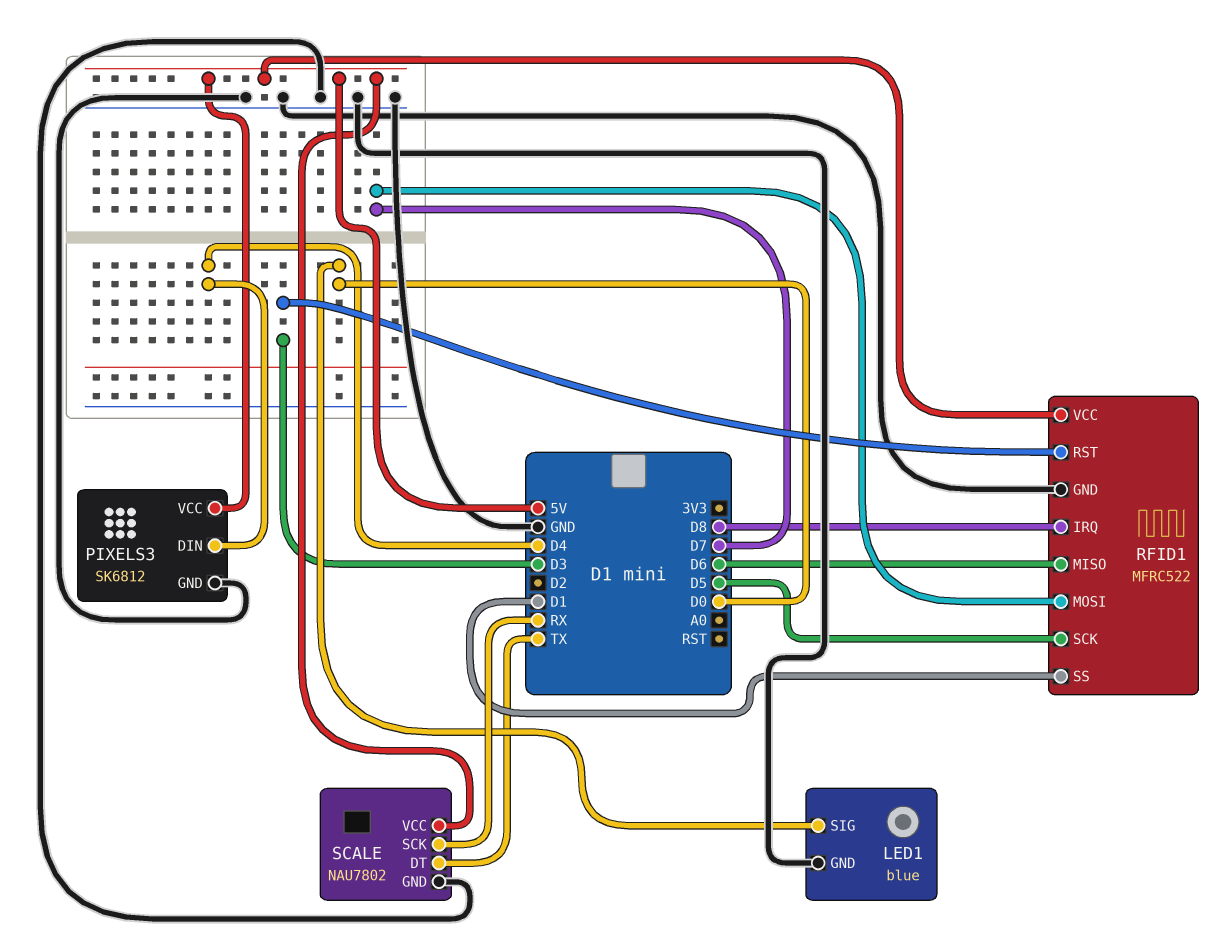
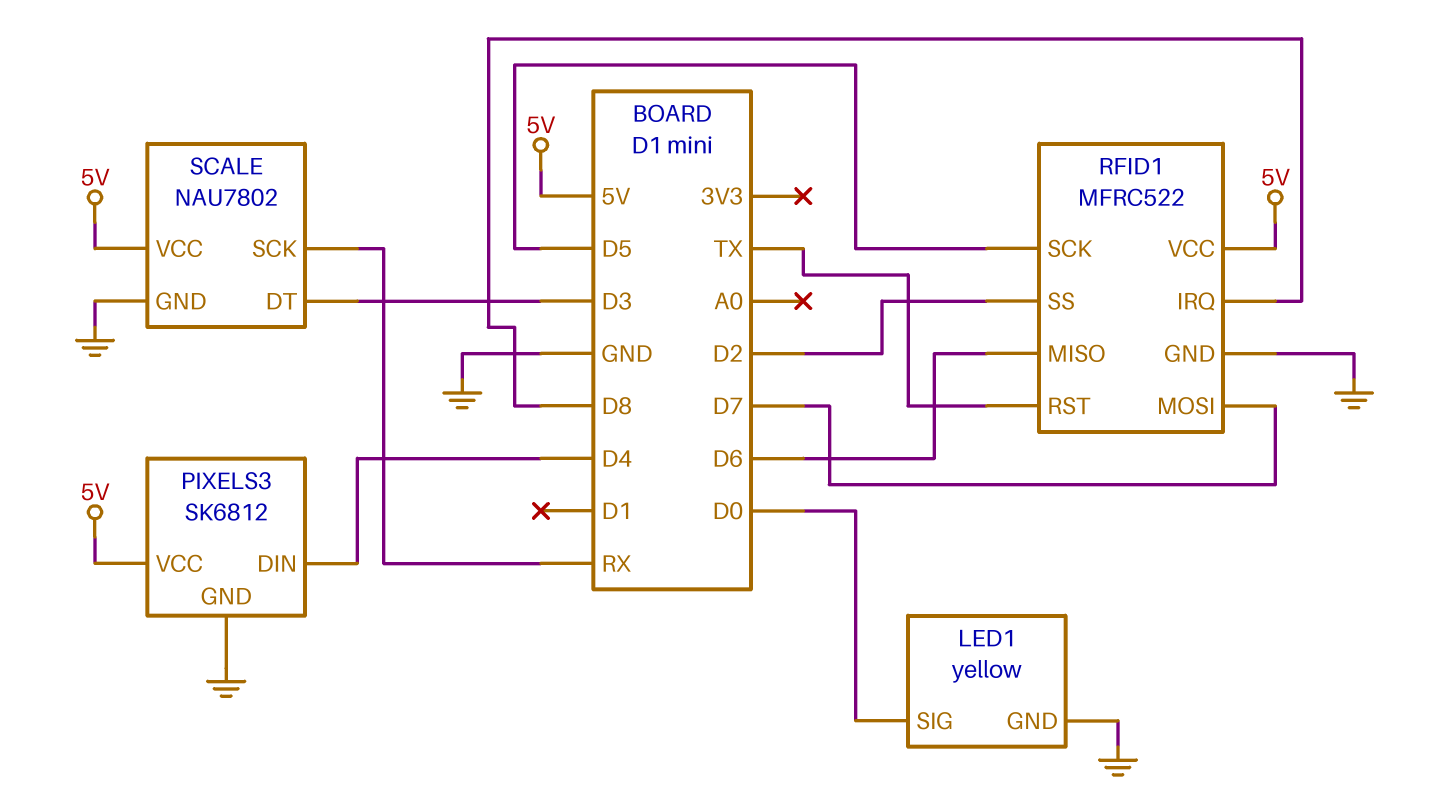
LED1: blue -> yellow
RFID1 pin RST: D3 -> TX
RFID1 pin SS: D1 -> D2
SCALE pin DT: TX -> D3

